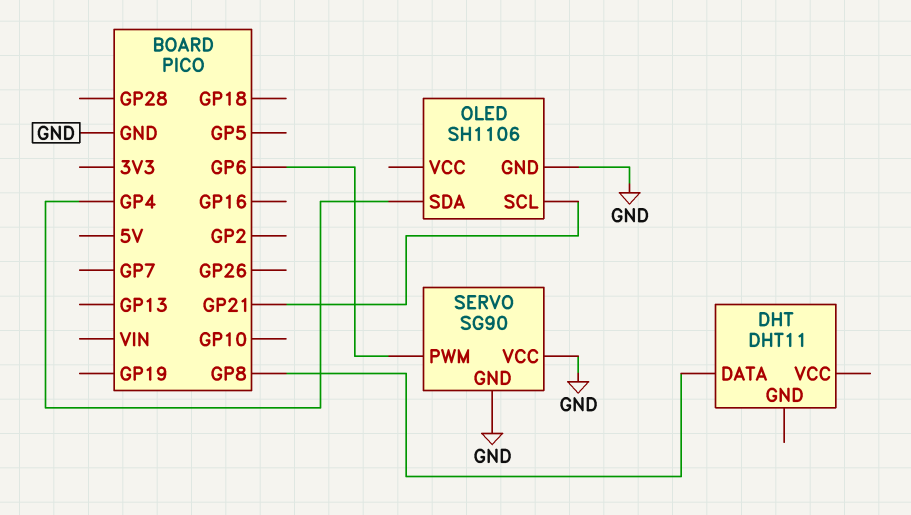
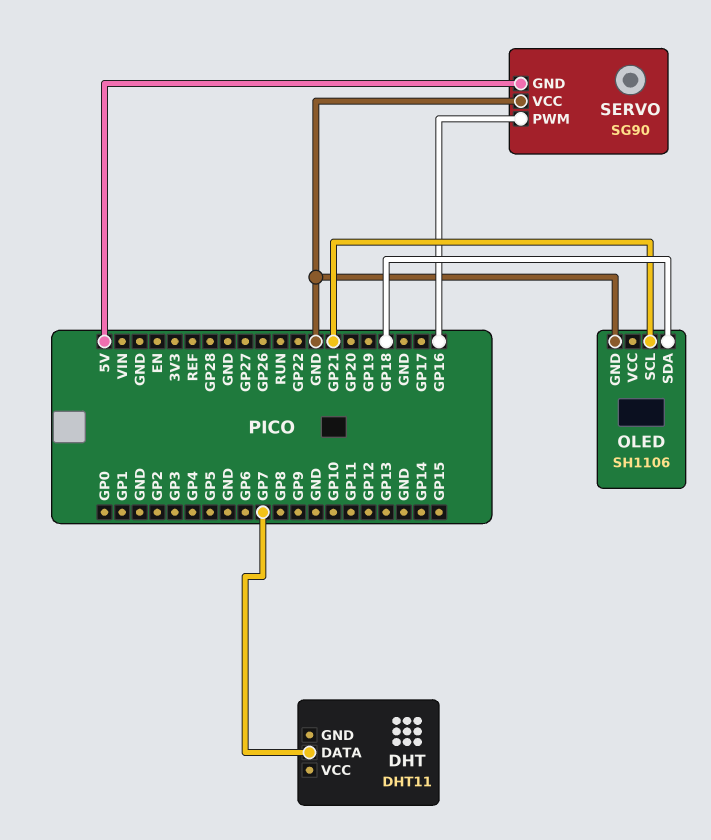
DHT pin DATA: GP8 -> GP7
OLED pin SDA: GP4 -> GP18
SERVO pin GND: GND -> 5V
SERVO pin PWM: GP6 -> GP16

